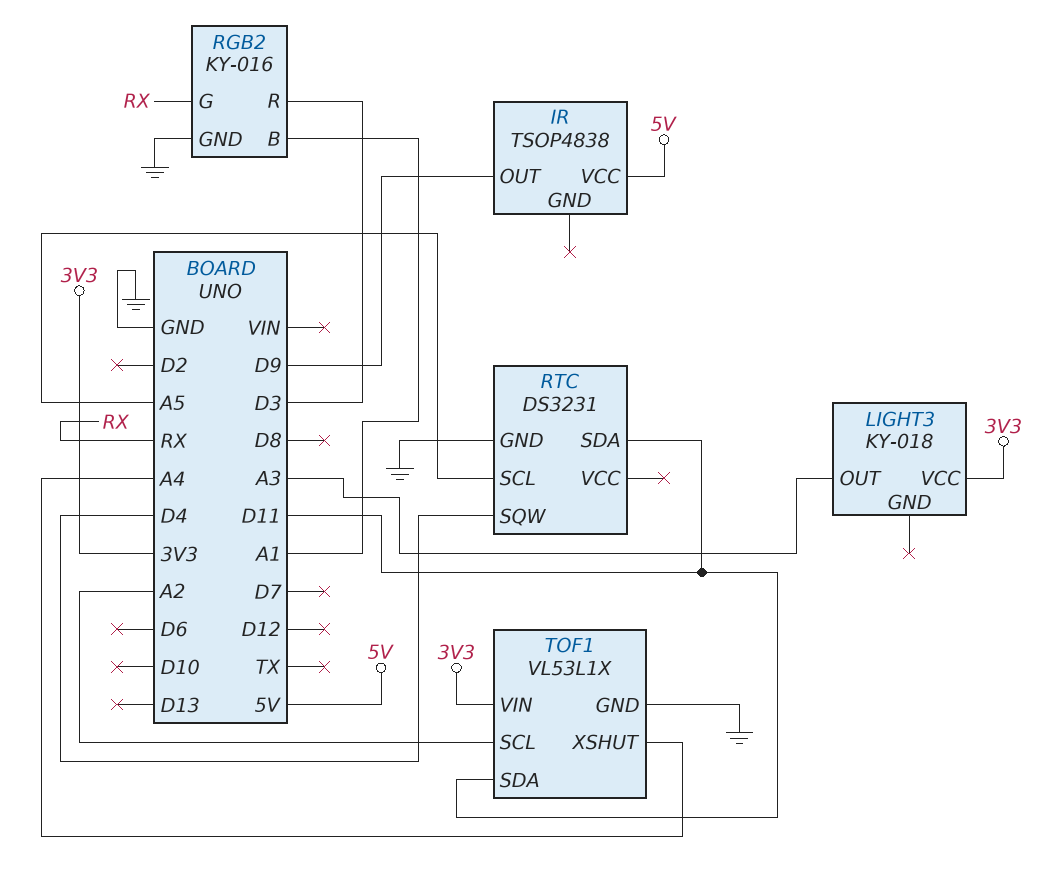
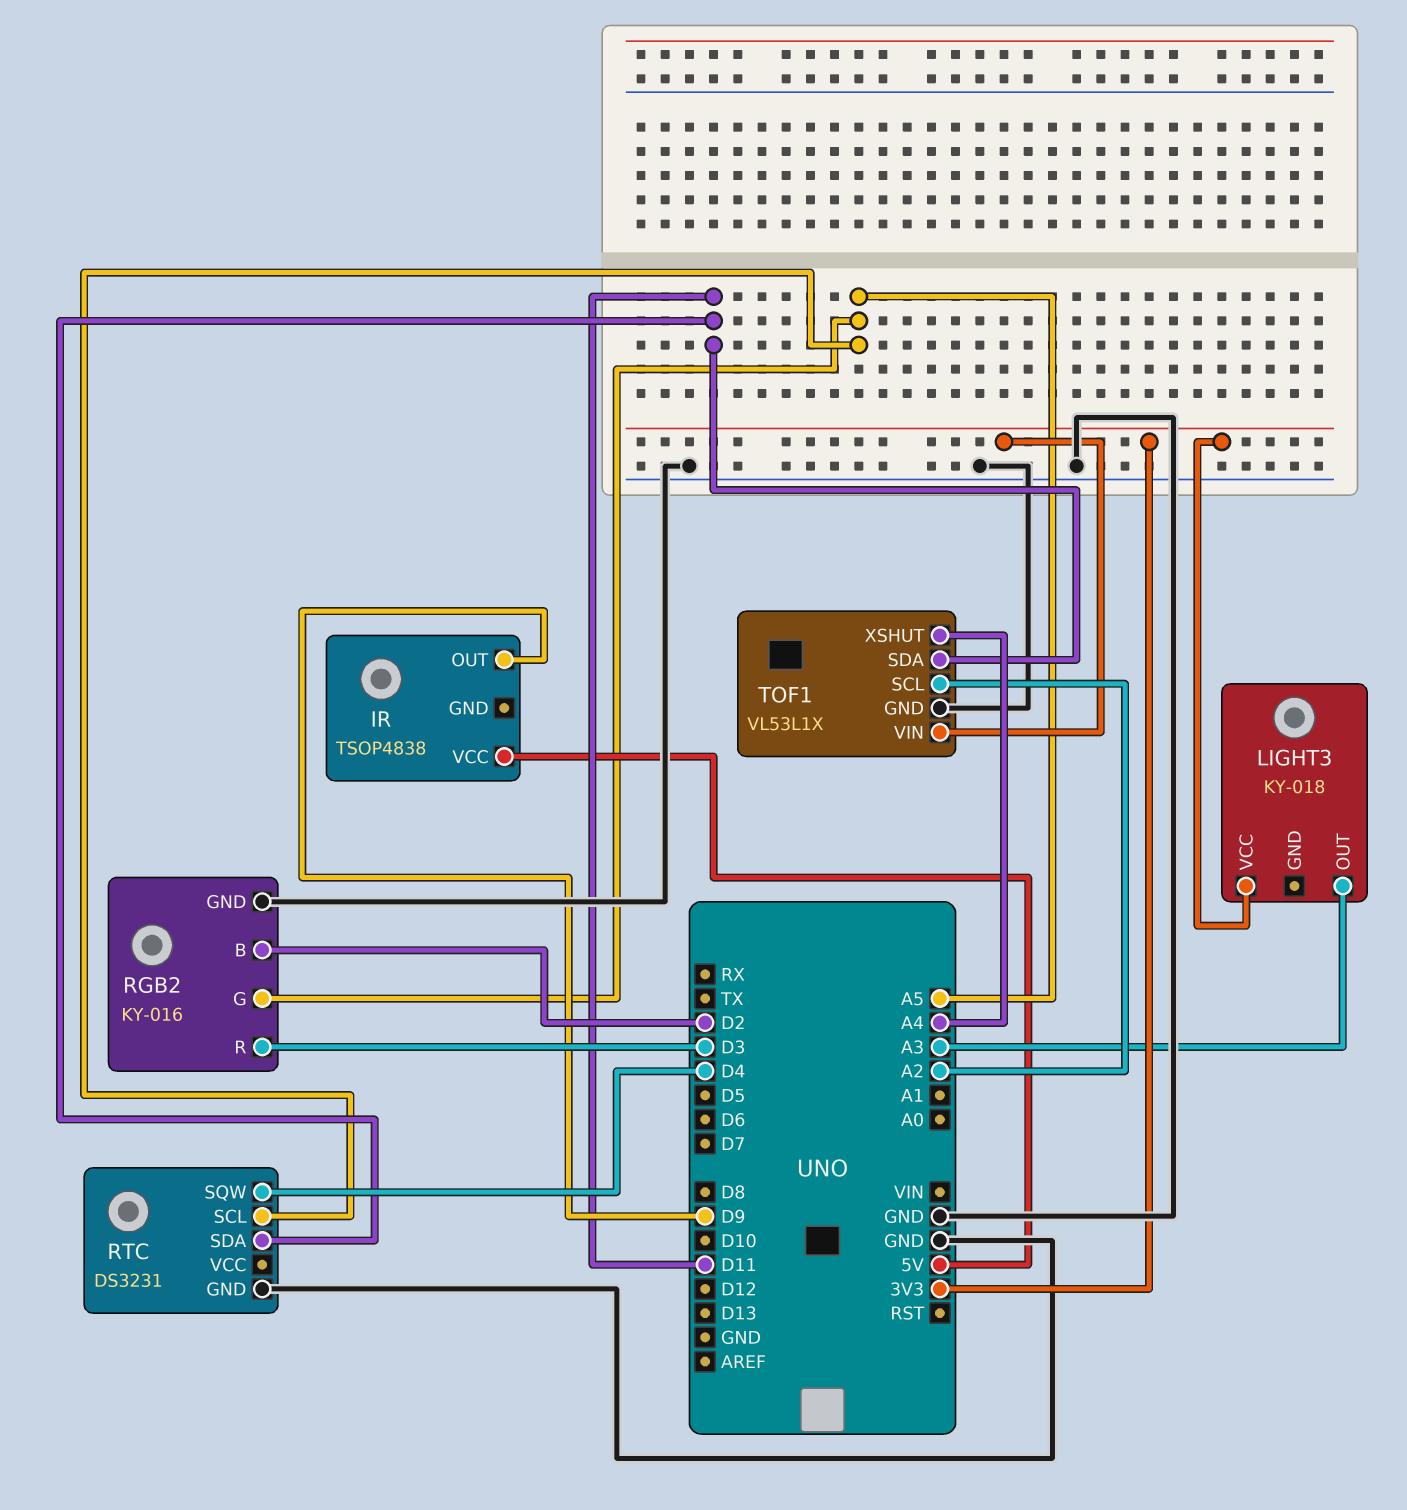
RGB2 pin B: A1 -> D2
RGB2 pin G: RX -> A5

